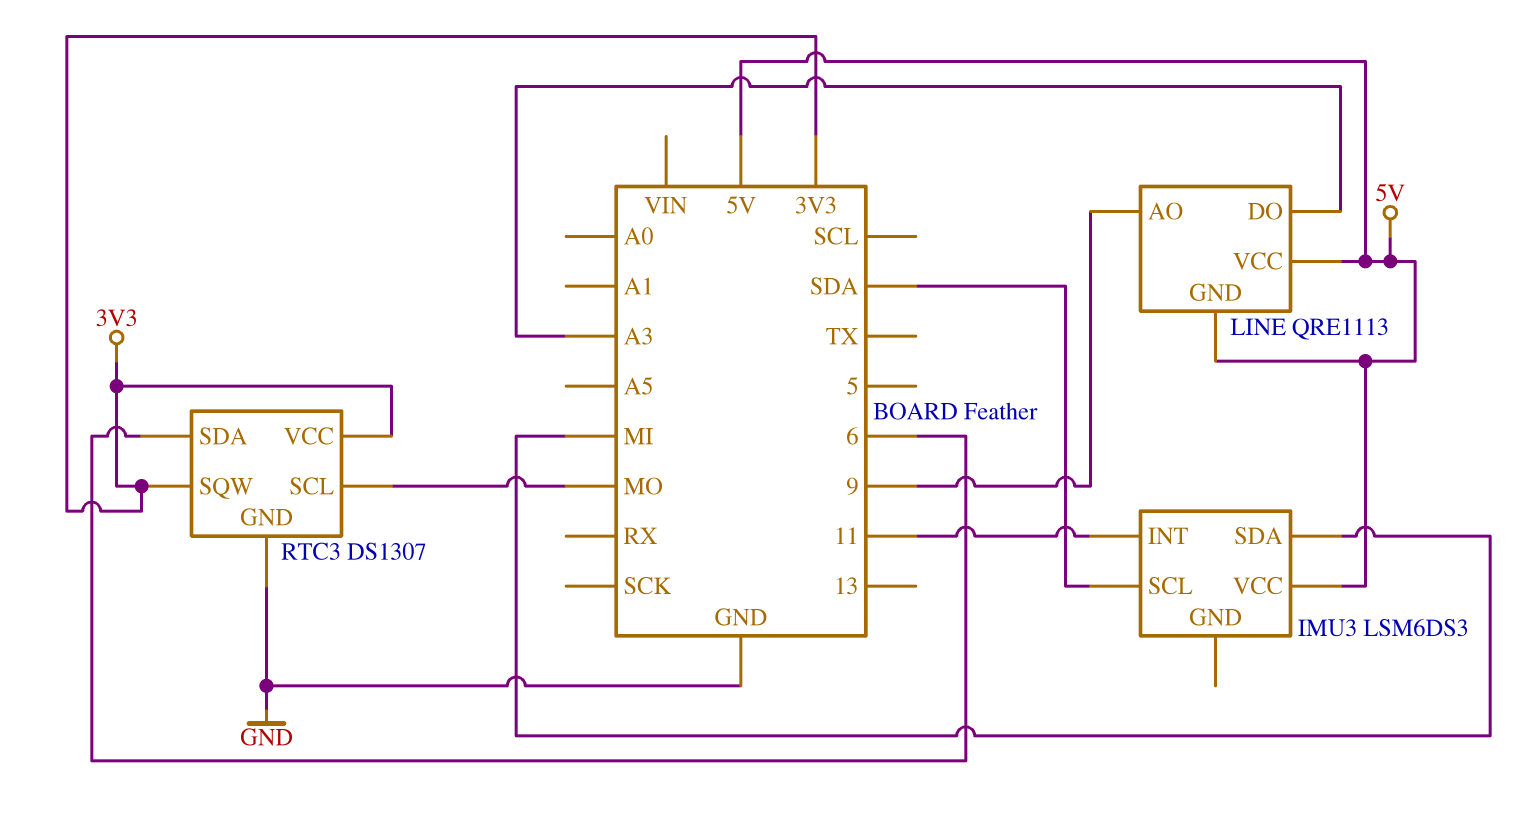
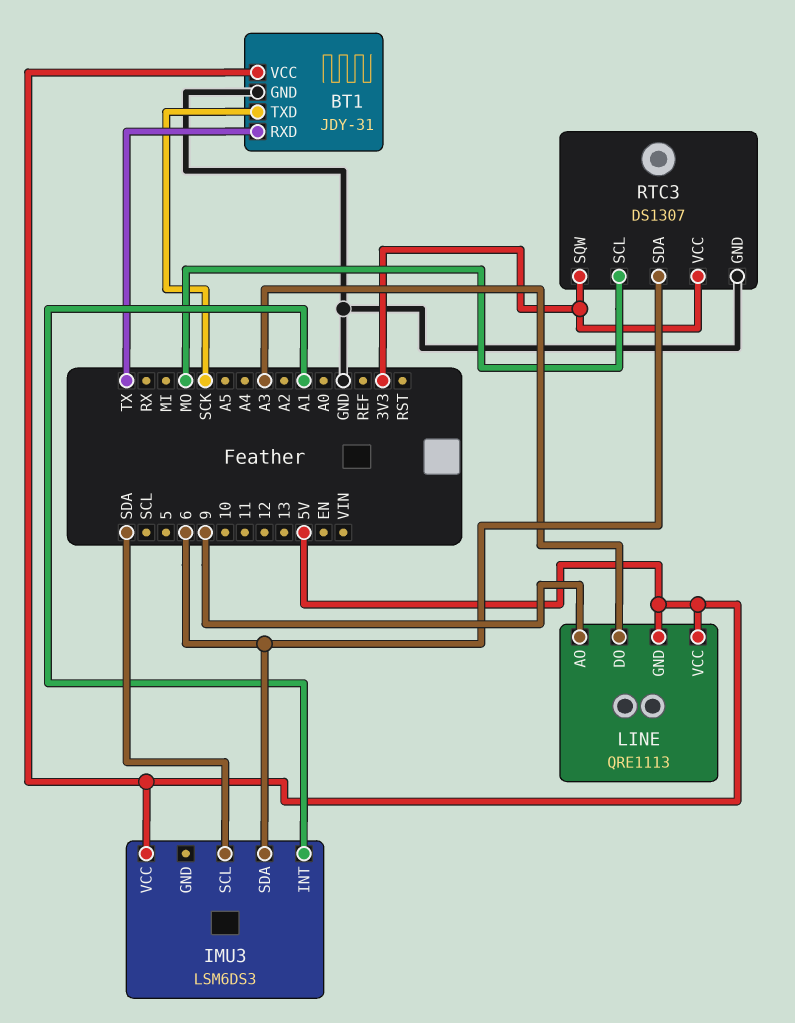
BT1: none -> JDY-31
BT1 pin GND: none -> GND
BT1 pin RXD: none -> TX
BT1 pin TXD: none -> SCK
BT1 pin VCC: none -> 5V
IMU3 pin INT: 11 -> A1
IMU3 pin SDA: MI -> 6

